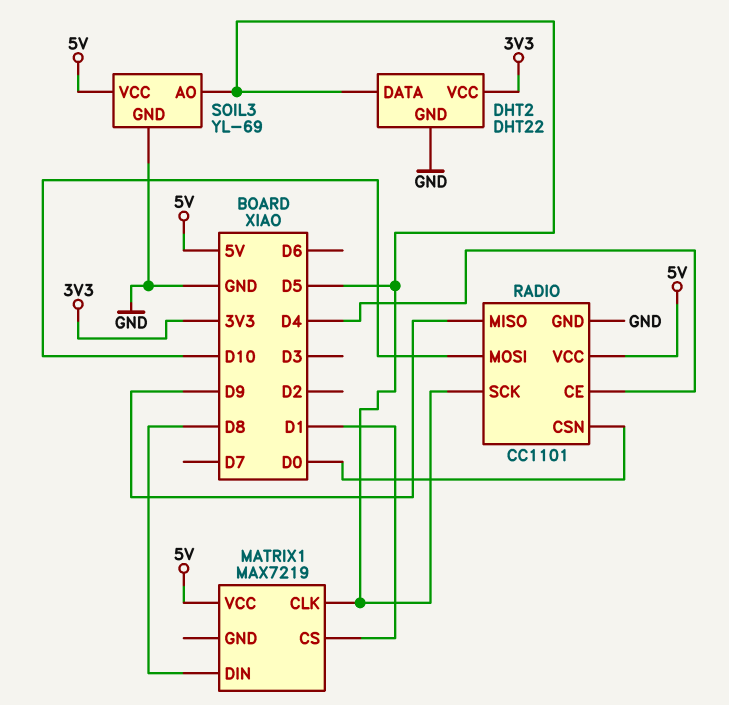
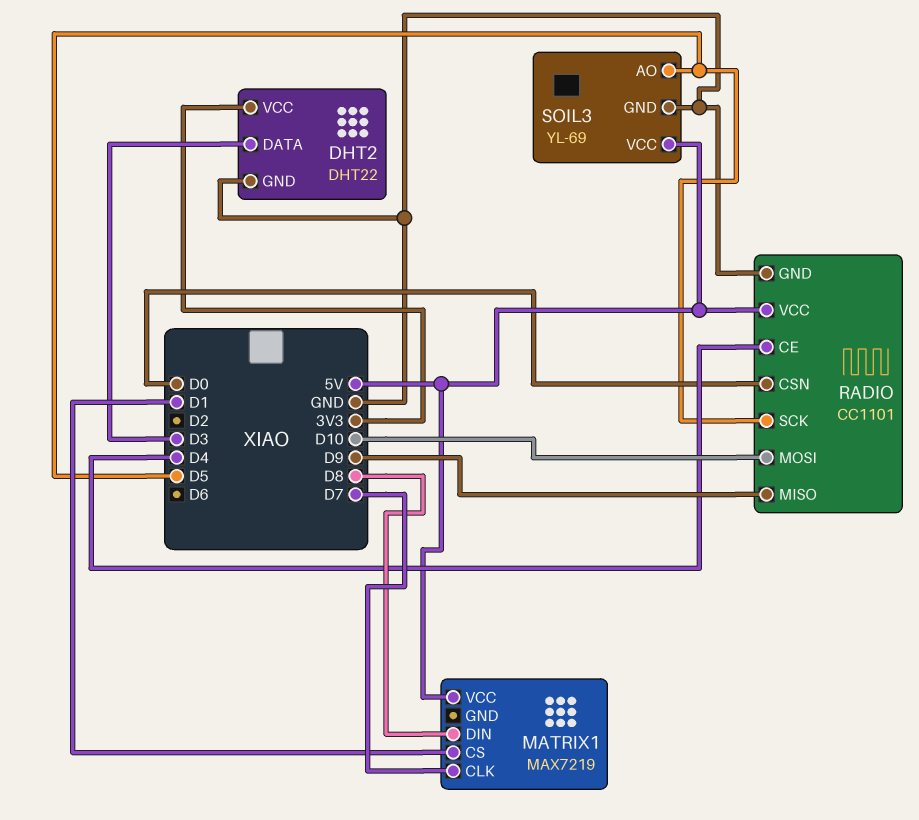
DHT2 pin DATA: D5 -> D3
MATRIX1 pin CLK: D5 -> D7

